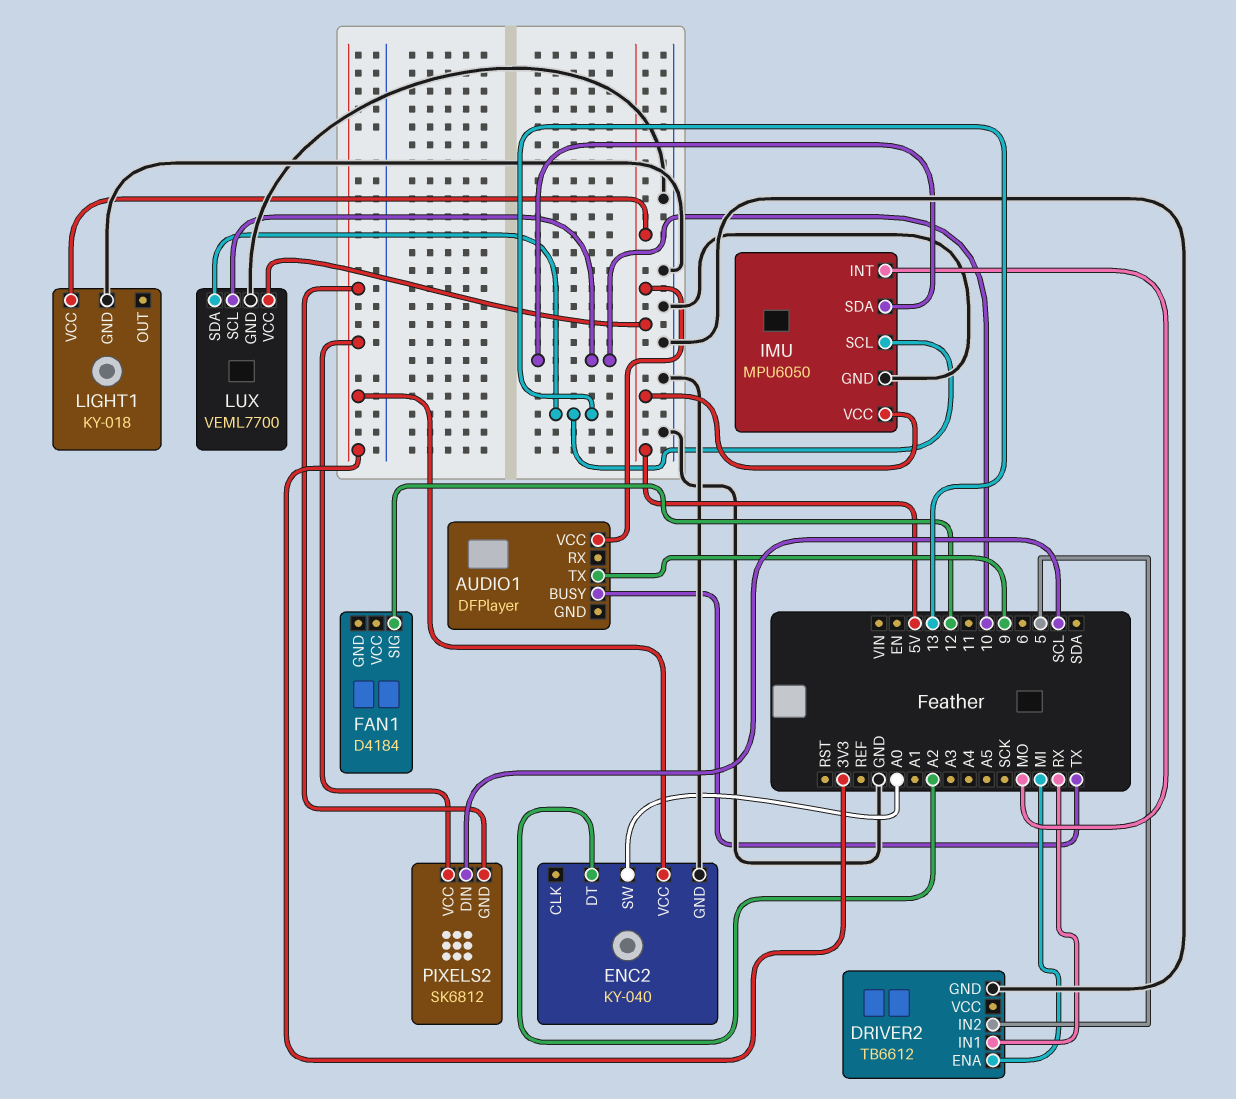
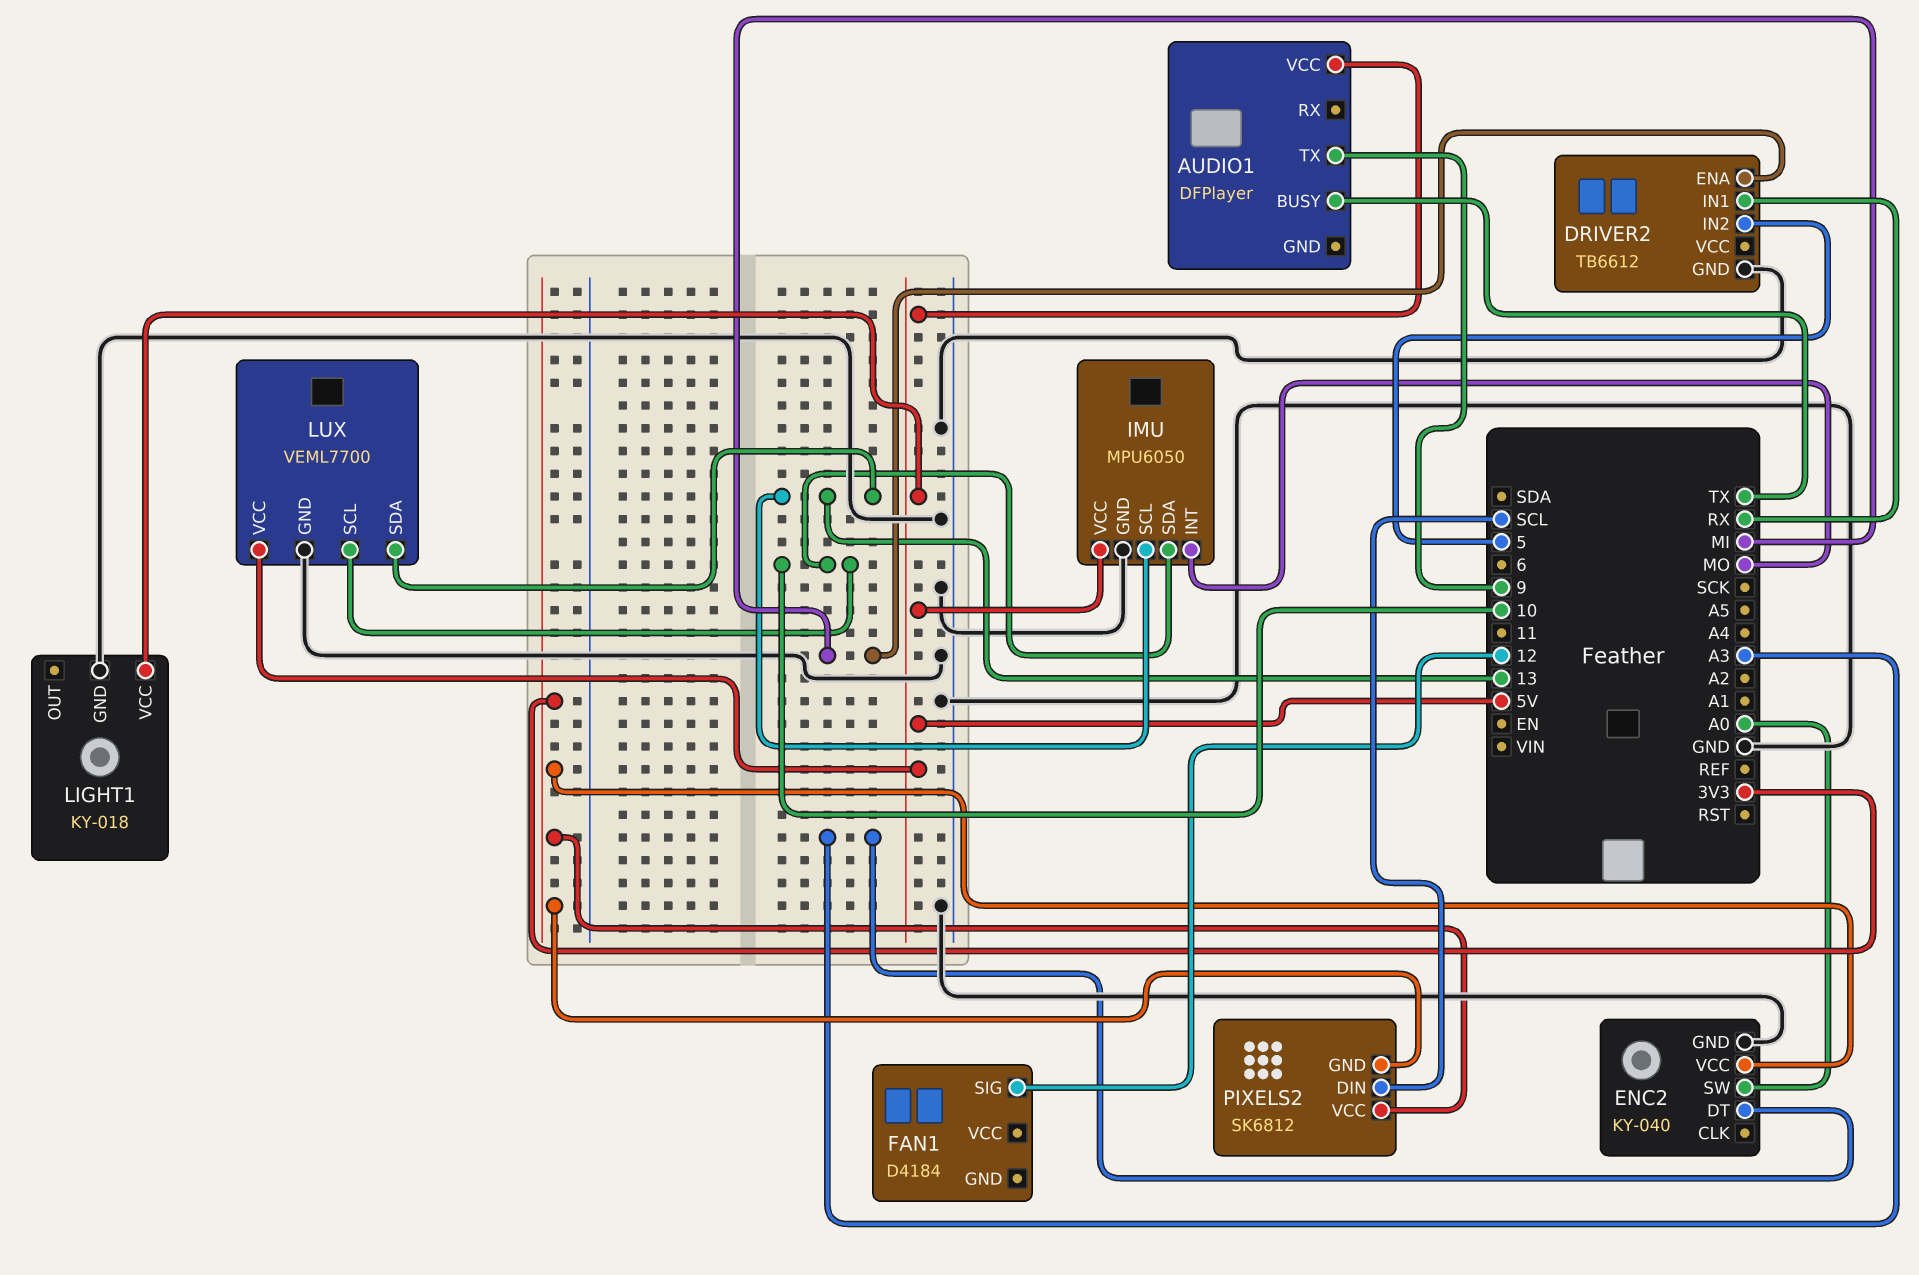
ENC2 pin DT: A2 -> A3

